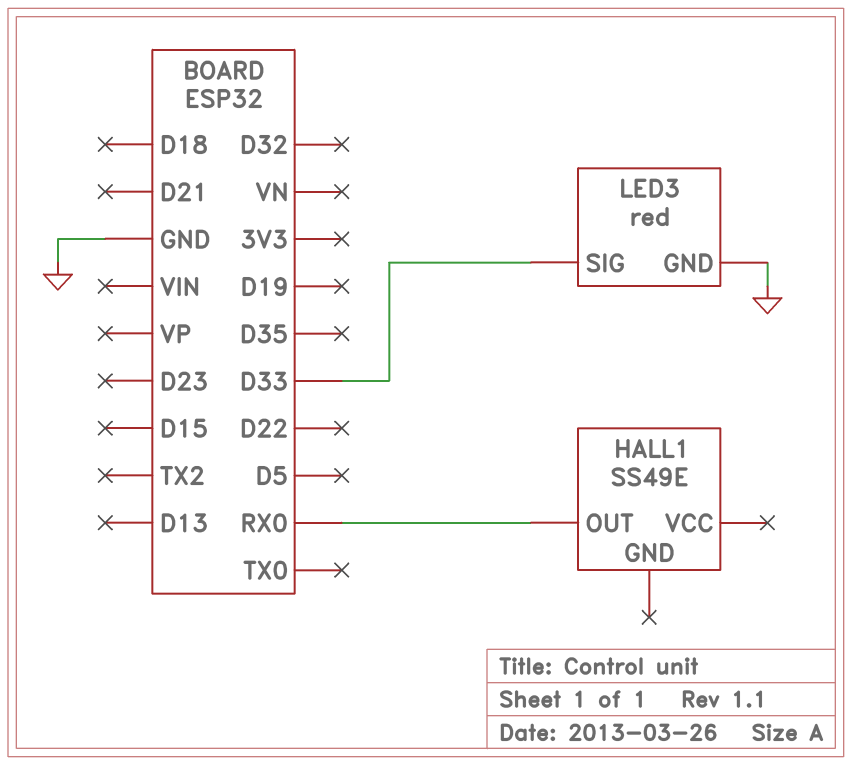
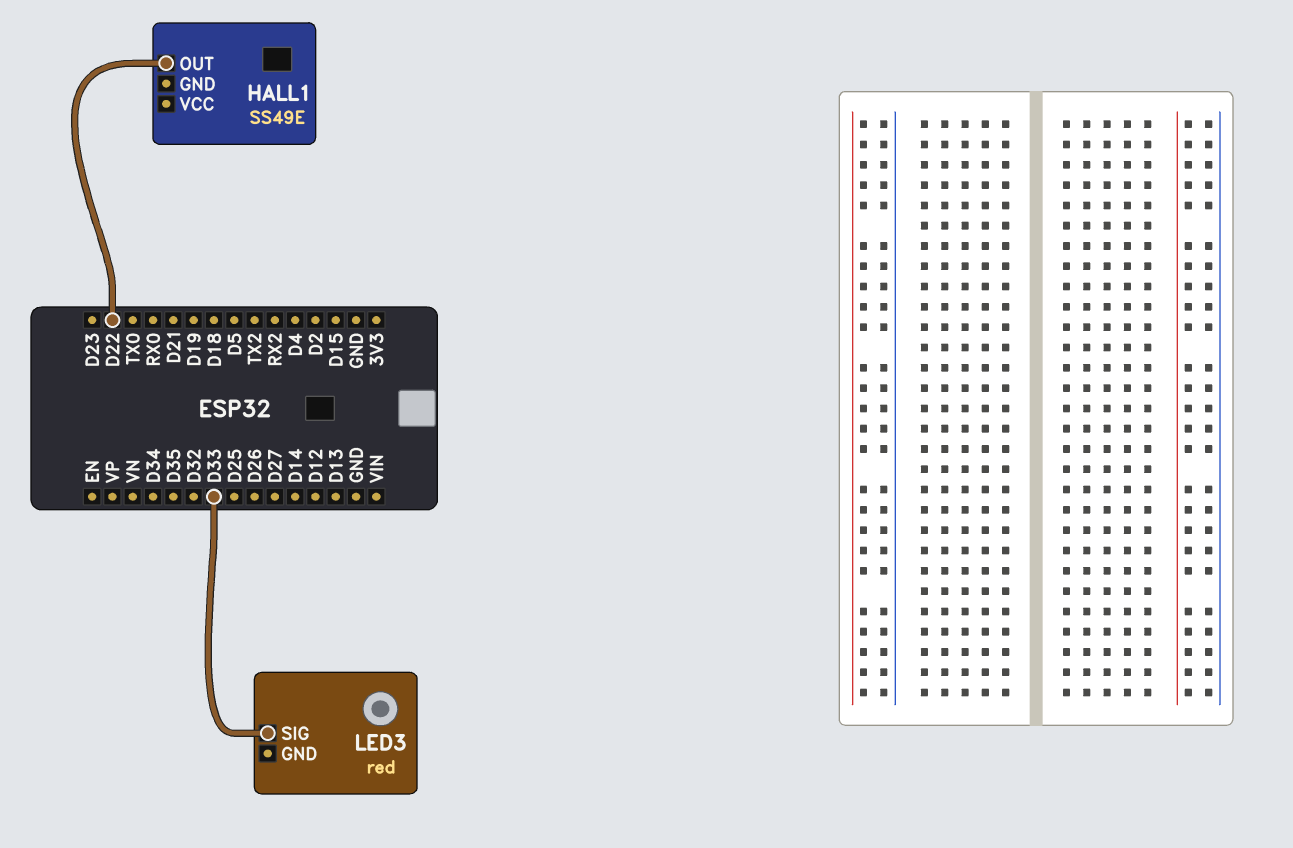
HALL1 pin OUT: RX0 -> D22
LED3 pin GND: GND -> none

